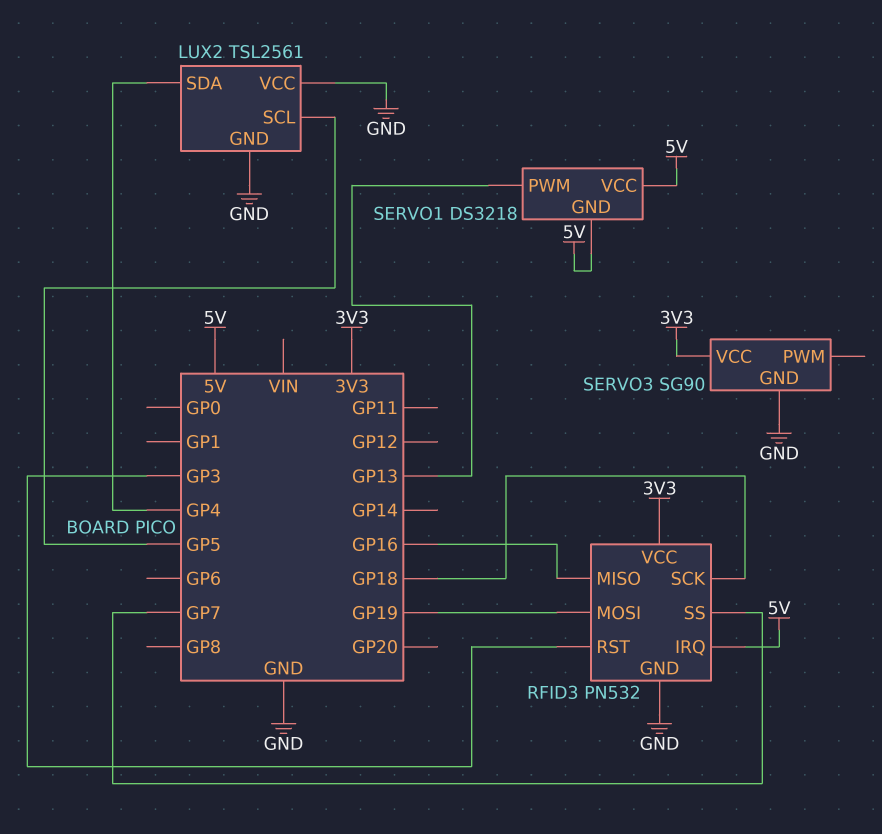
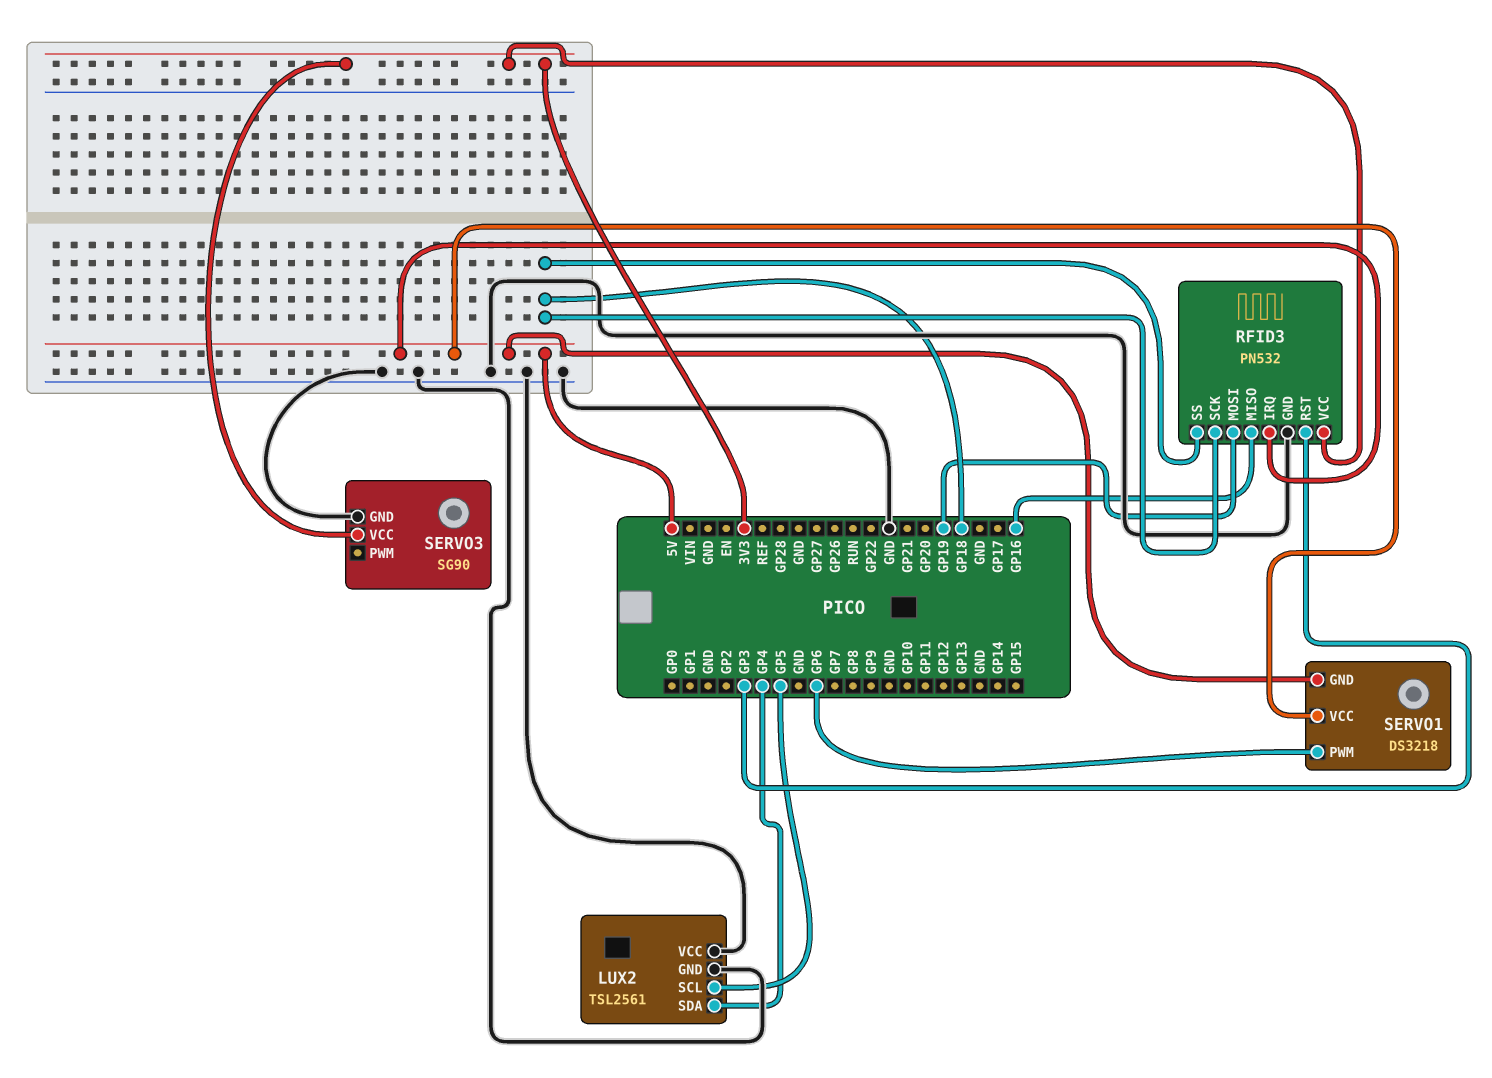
RFID3 pin SS: GP7 -> GP18
SERVO1 pin PWM: GP13 -> GP6

